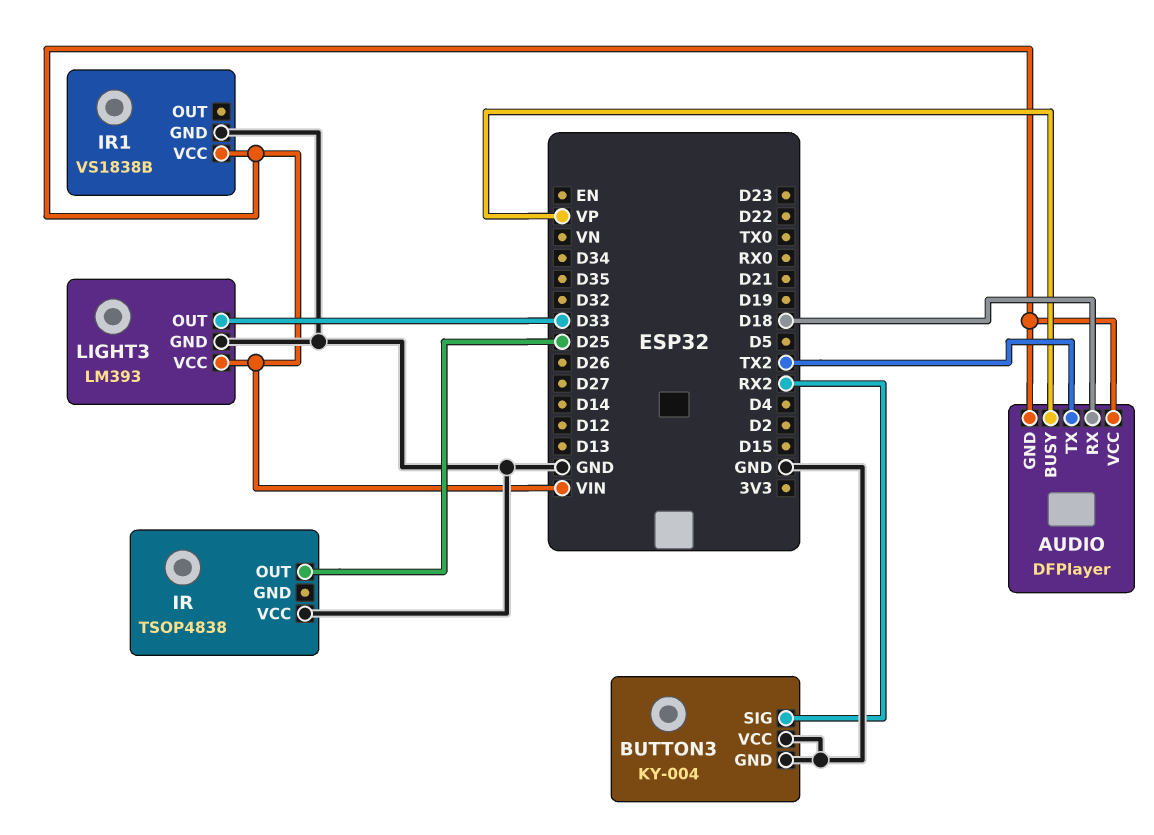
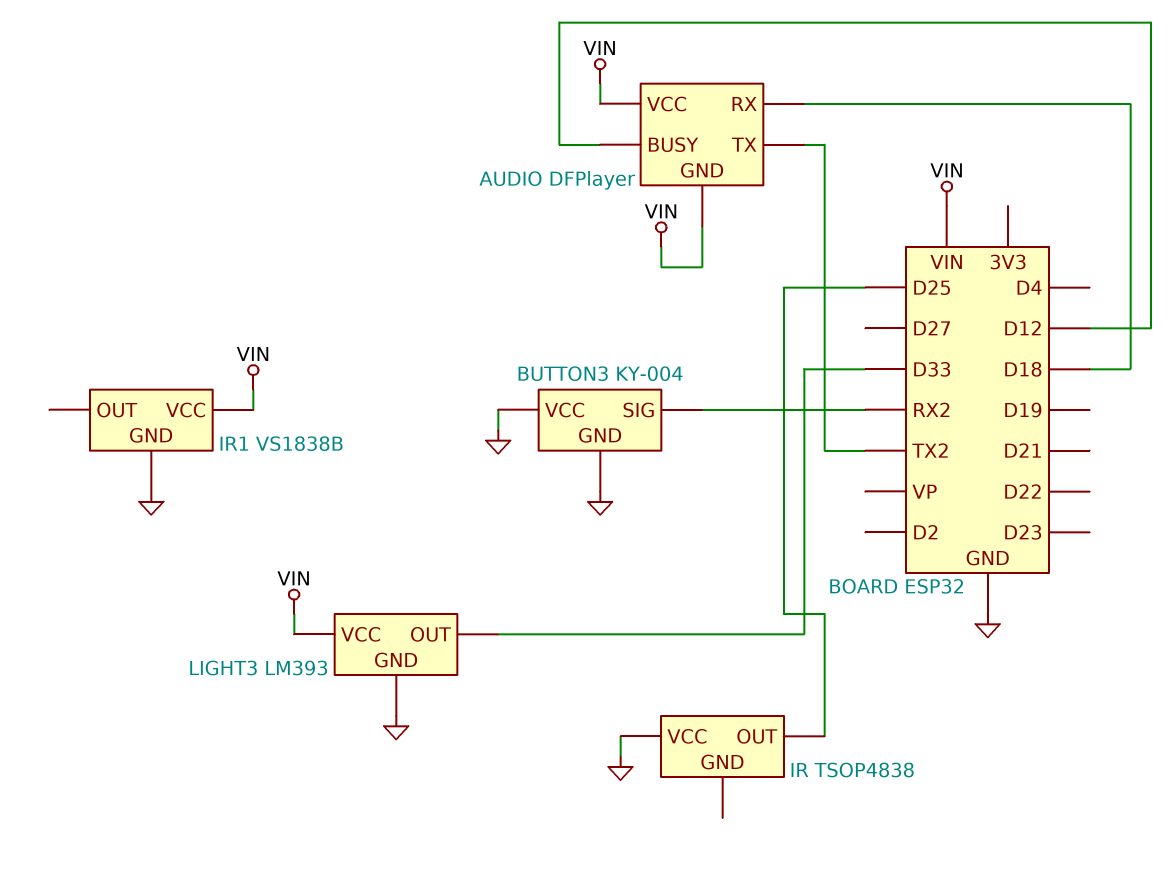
AUDIO pin BUSY: VP -> D12

